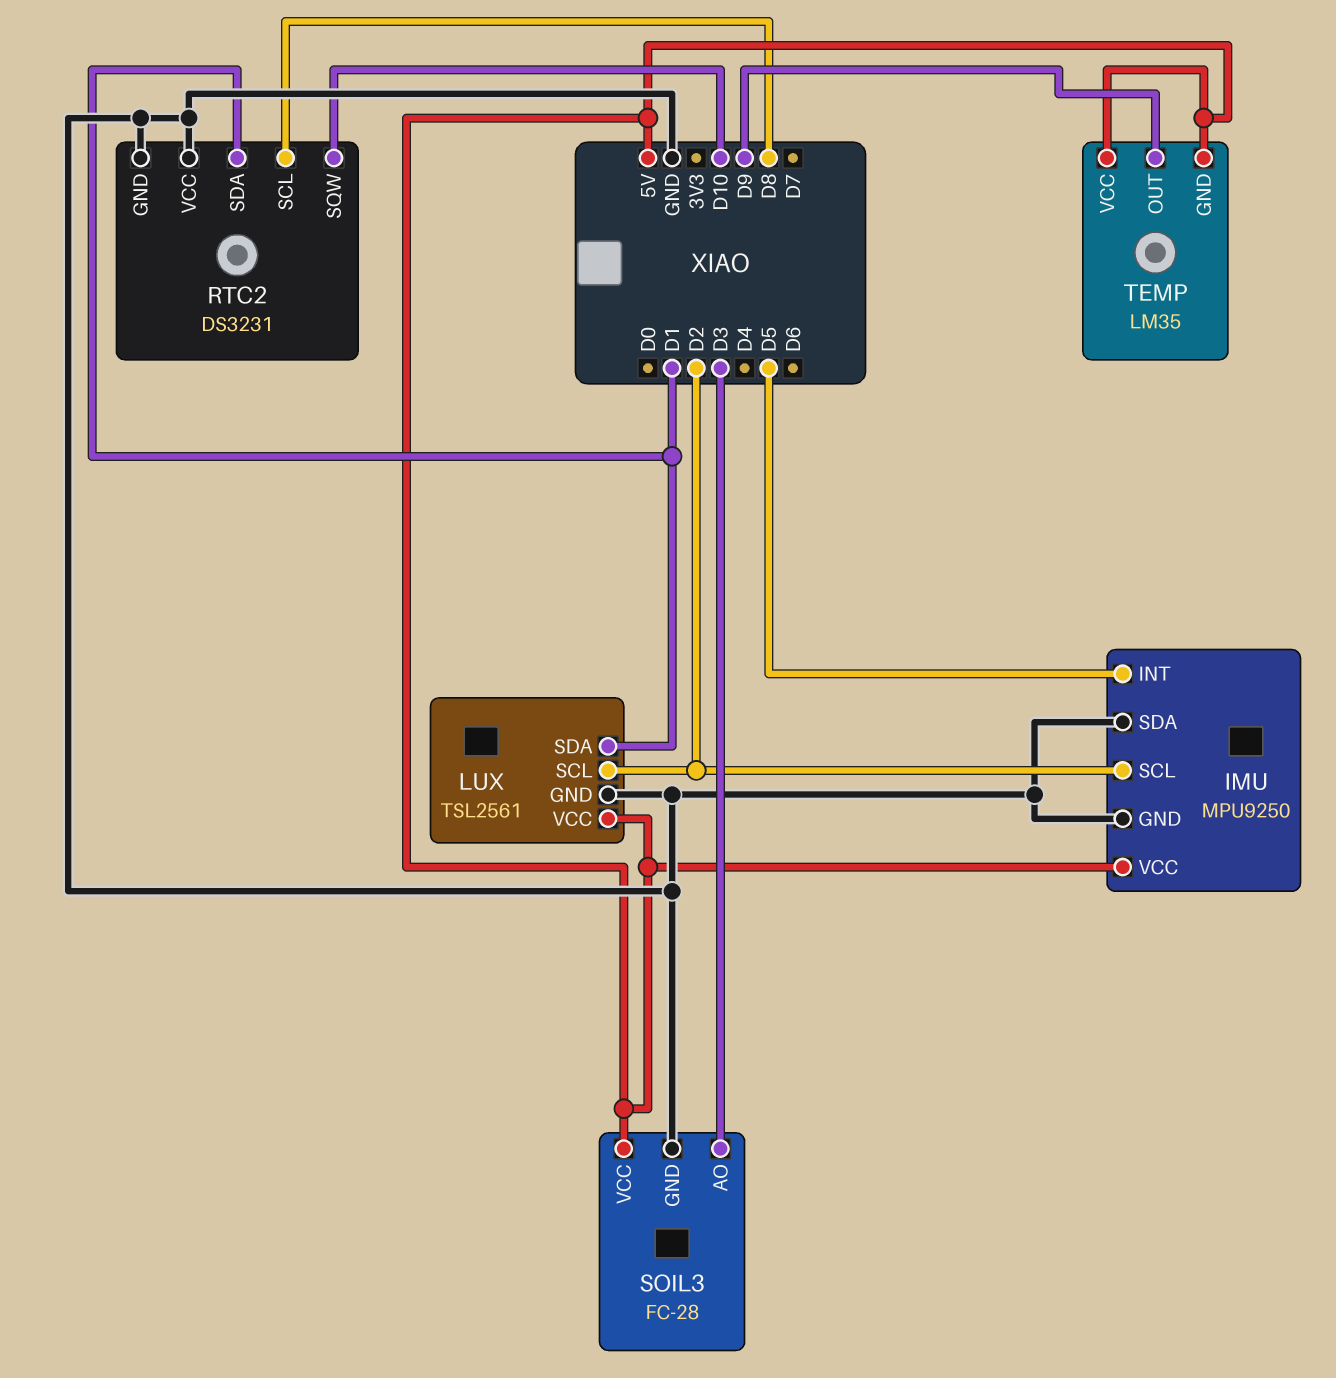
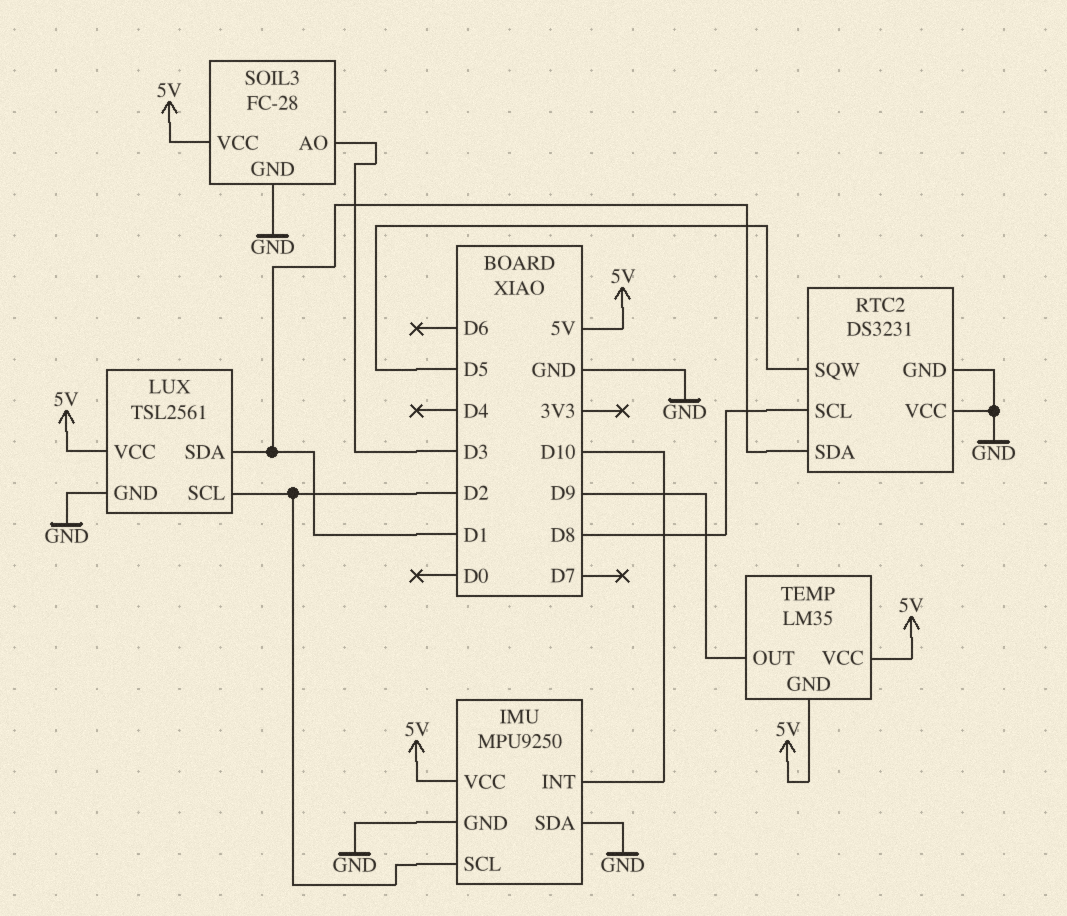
IMU pin INT: D5 -> D10
RTC2 pin SQW: D10 -> D5

